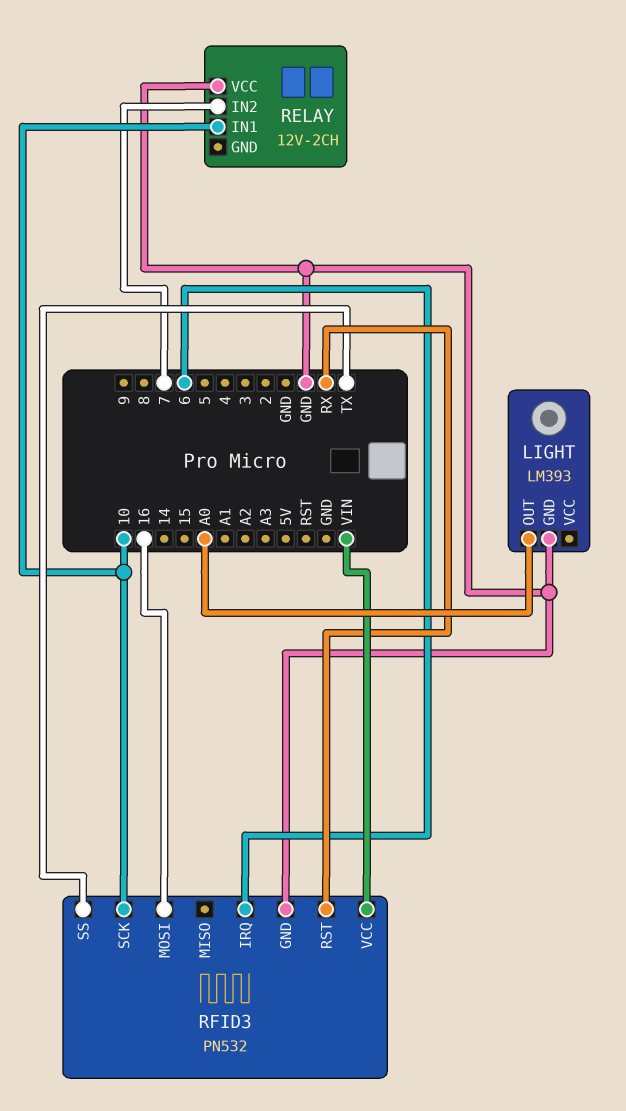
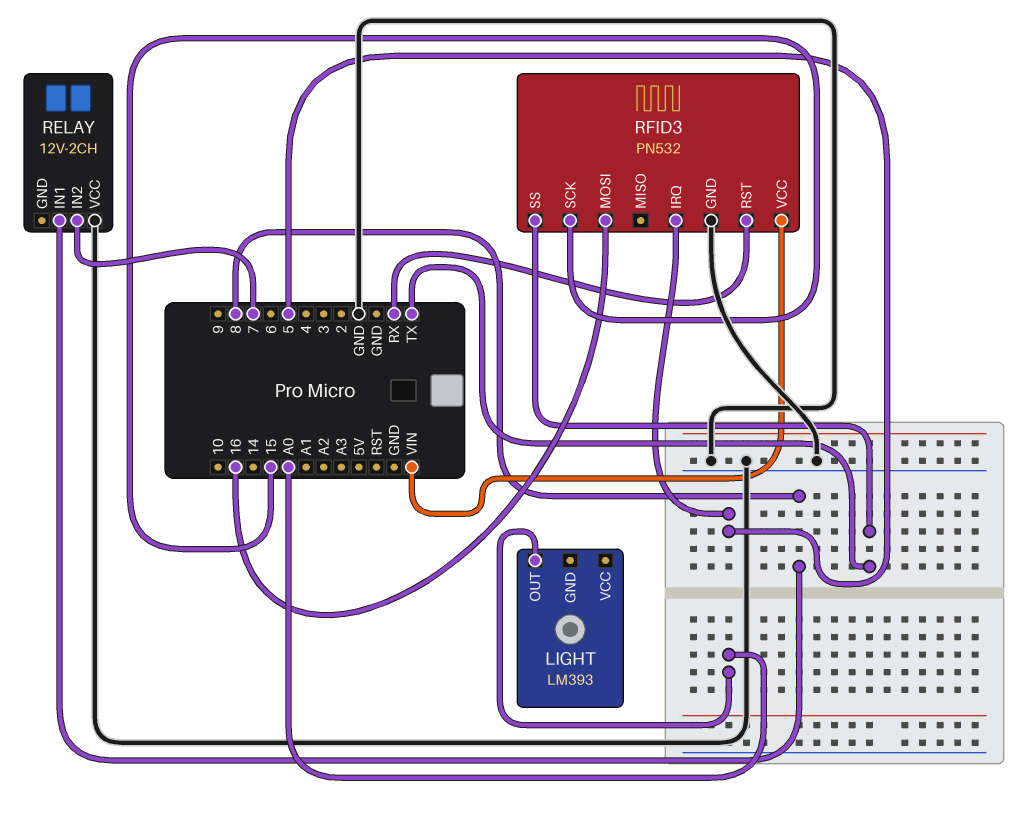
LIGHT pin GND: GND -> none
RELAY pin IN1: 10 -> 8
RFID3 pin IRQ: 6 -> 5
RFID3 pin SCK: 10 -> 15

